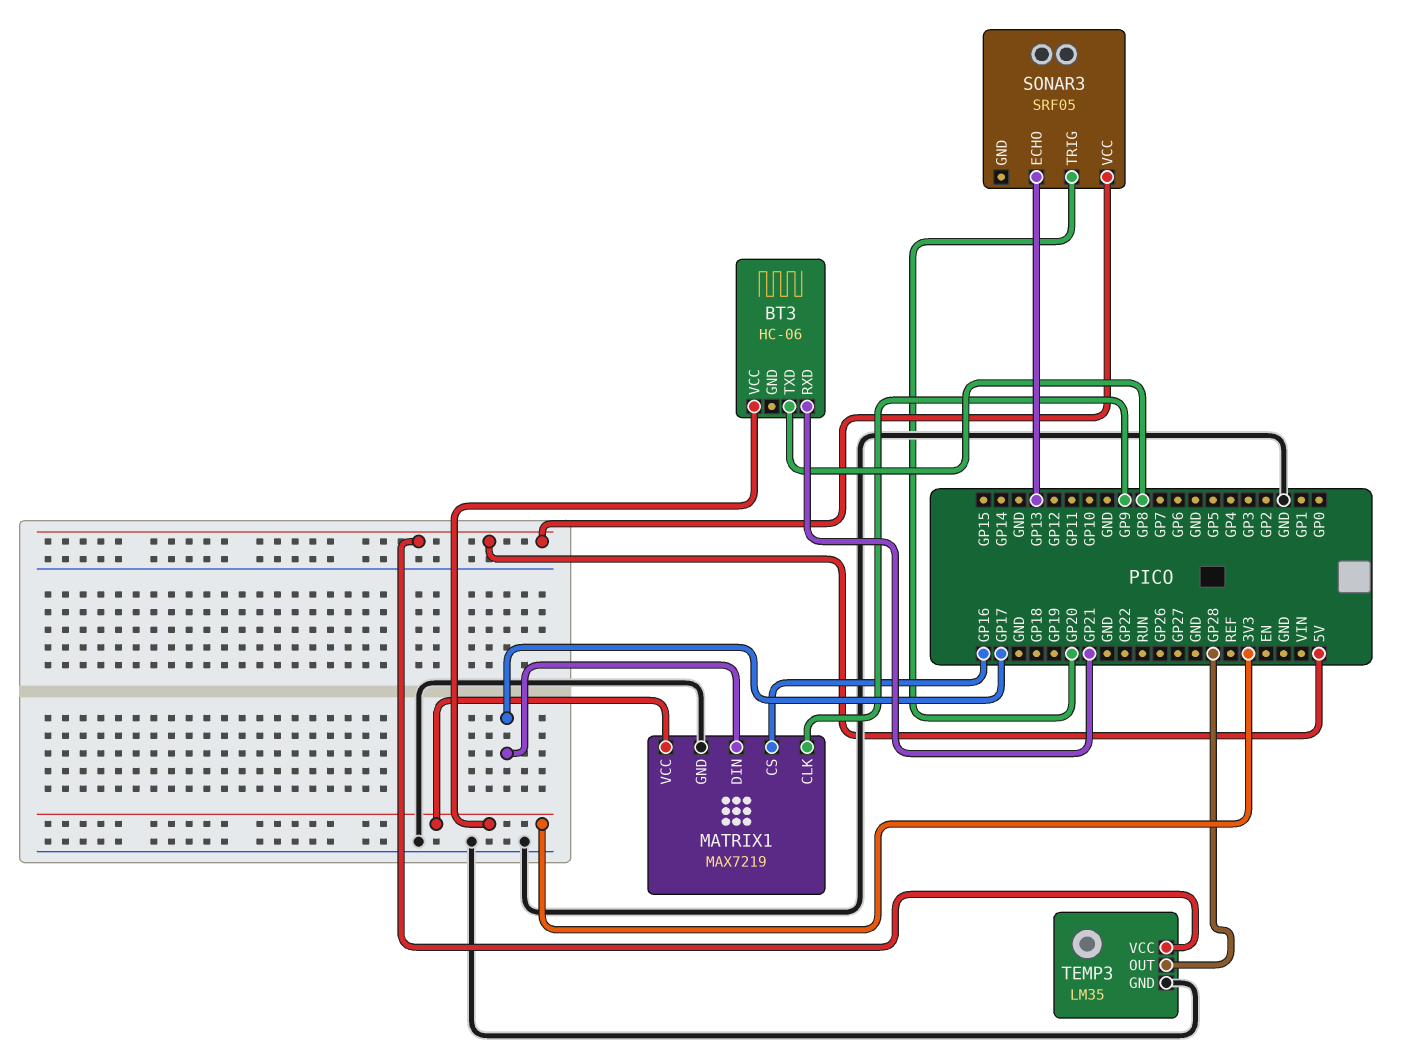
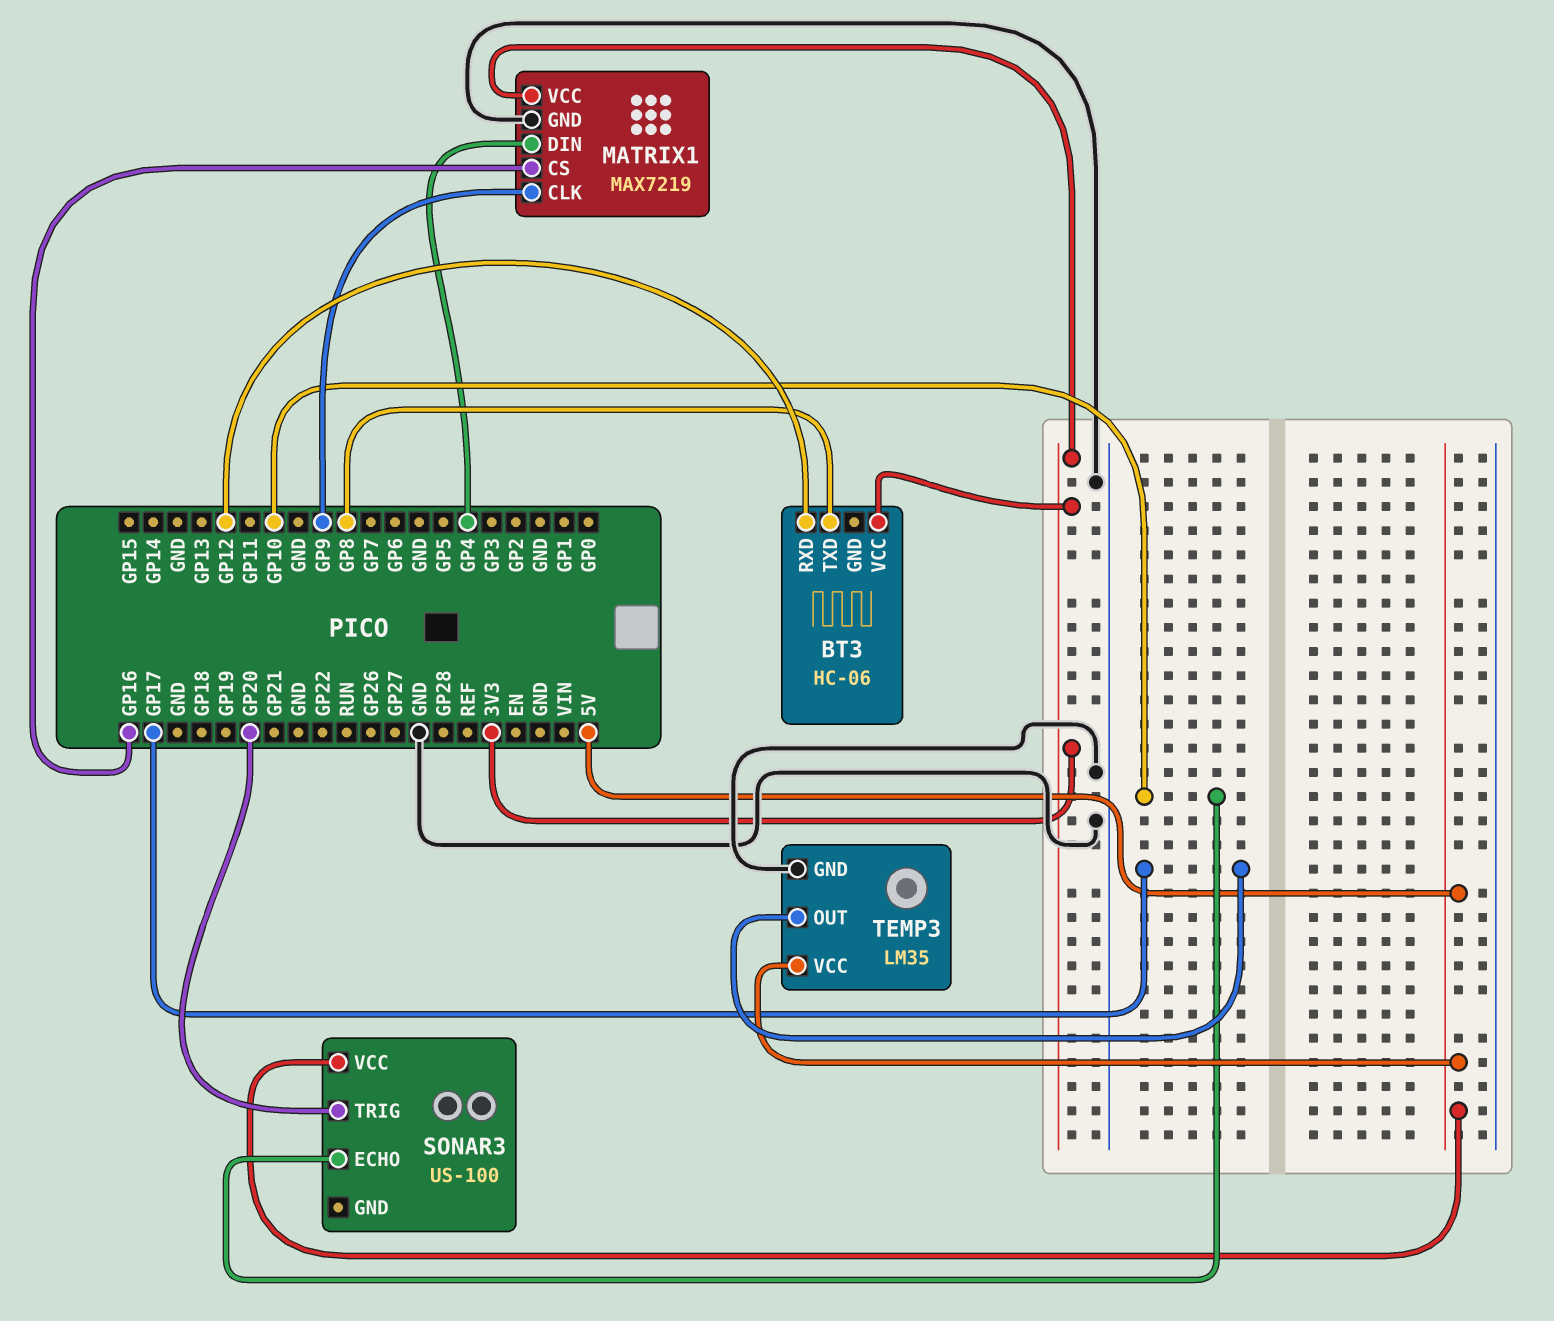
BT3 pin RXD: GP21 -> GP12
MATRIX1 pin DIN: GP17 -> GP4
SONAR3: SRF05 -> US-100
SONAR3 pin ECHO: GP13 -> GP10
TEMP3 pin OUT: GP28 -> GP17

